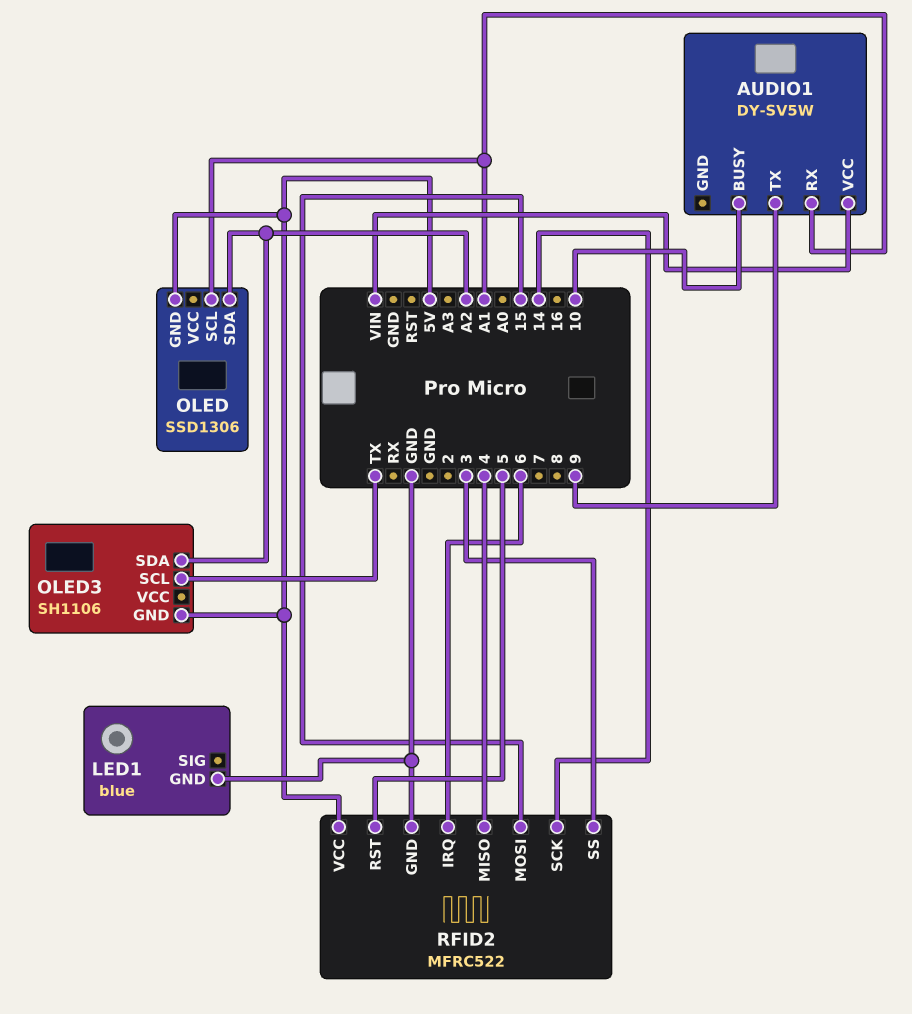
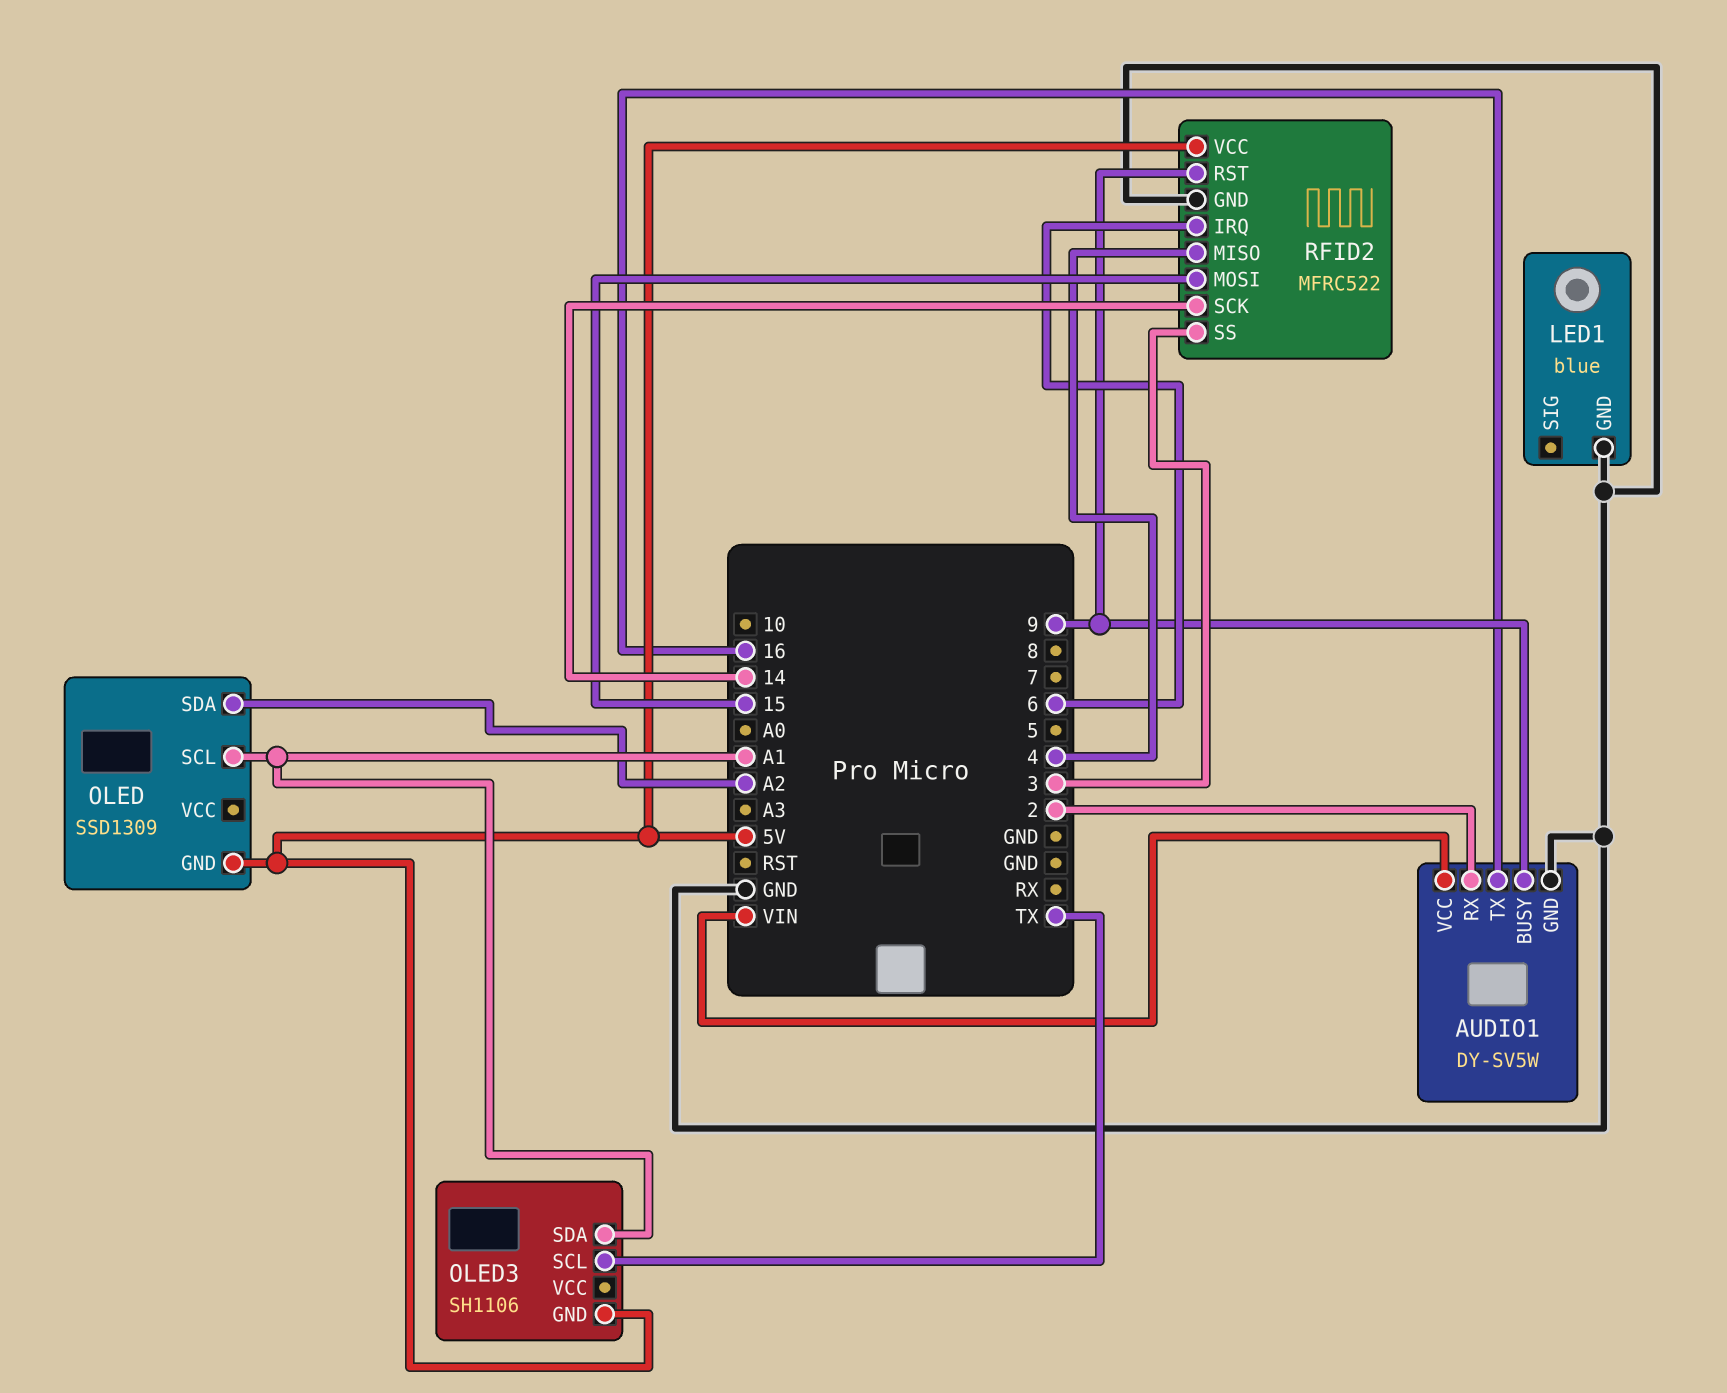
AUDIO1 pin BUSY: 10 -> 9
AUDIO1 pin GND: none -> GND
AUDIO1 pin RX: A1 -> 2
AUDIO1 pin TX: 9 -> 16
OLED: SSD1306 -> SSD1309
OLED3 pin SDA: A2 -> A1
RFID2 pin RST: 5 -> 9

